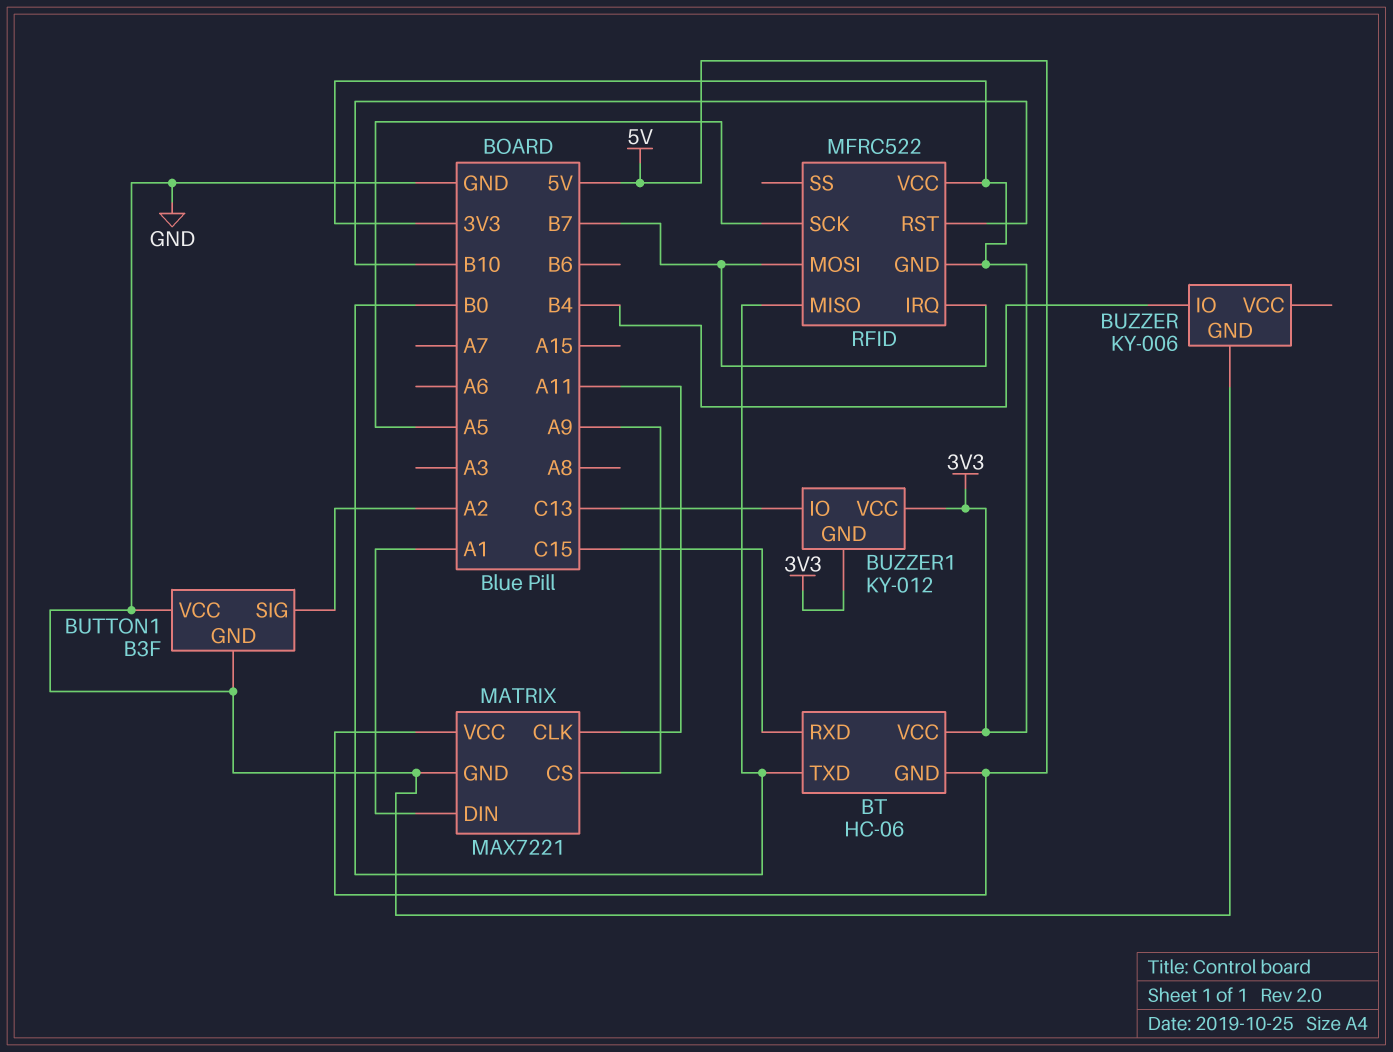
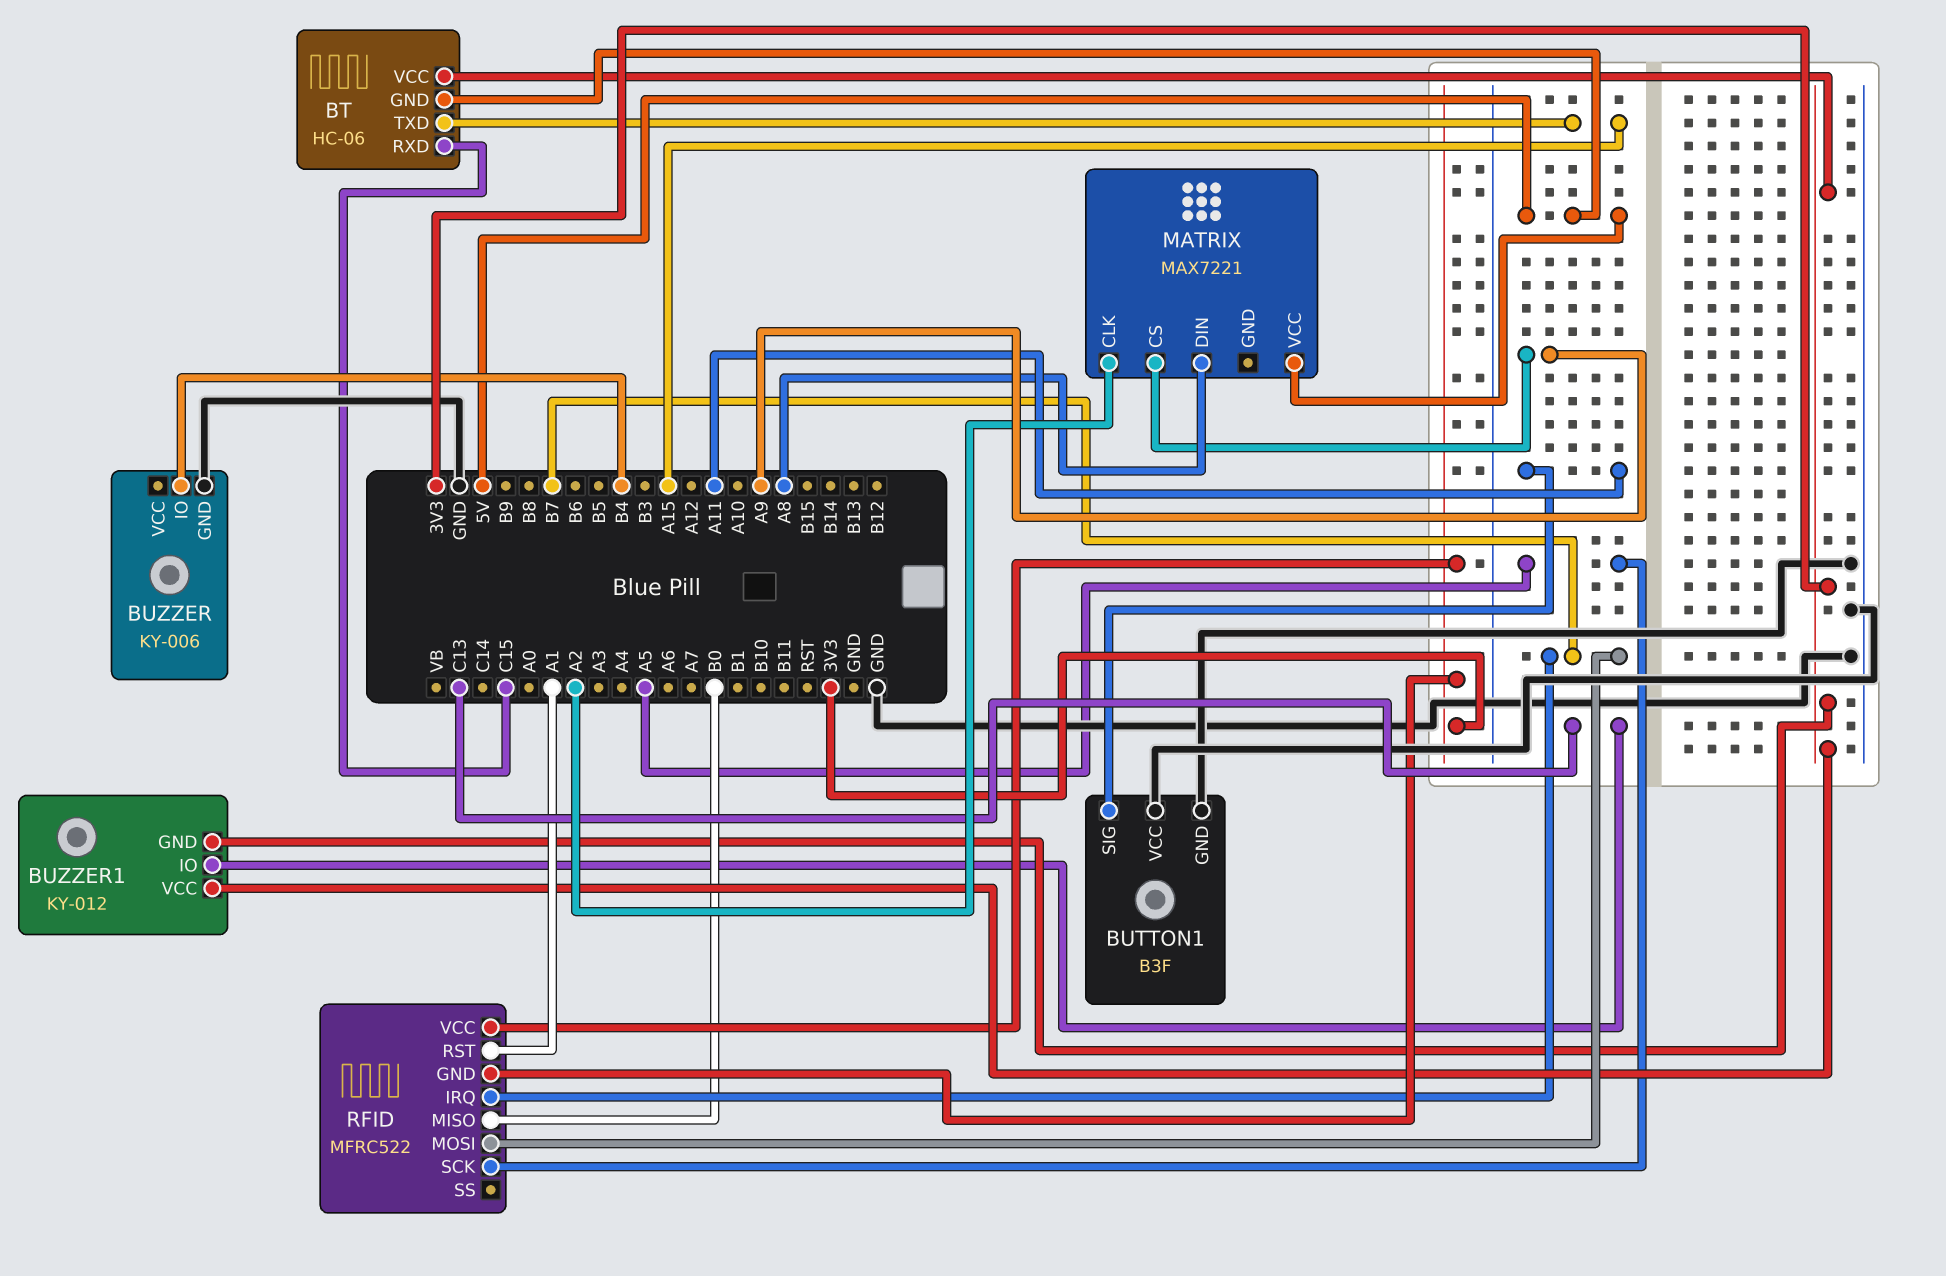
BT pin TXD: B0 -> A15
BUTTON1 pin SIG: A2 -> A11
MATRIX pin CLK: A11 -> A2
MATRIX pin DIN: A1 -> A8
MATRIX pin GND: GND -> none
RFID pin RST: B10 -> A1

